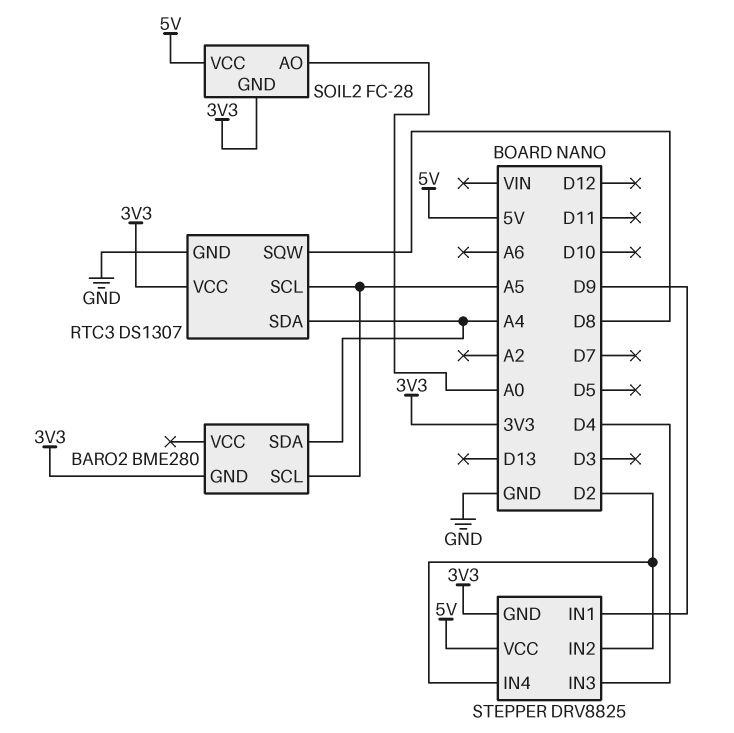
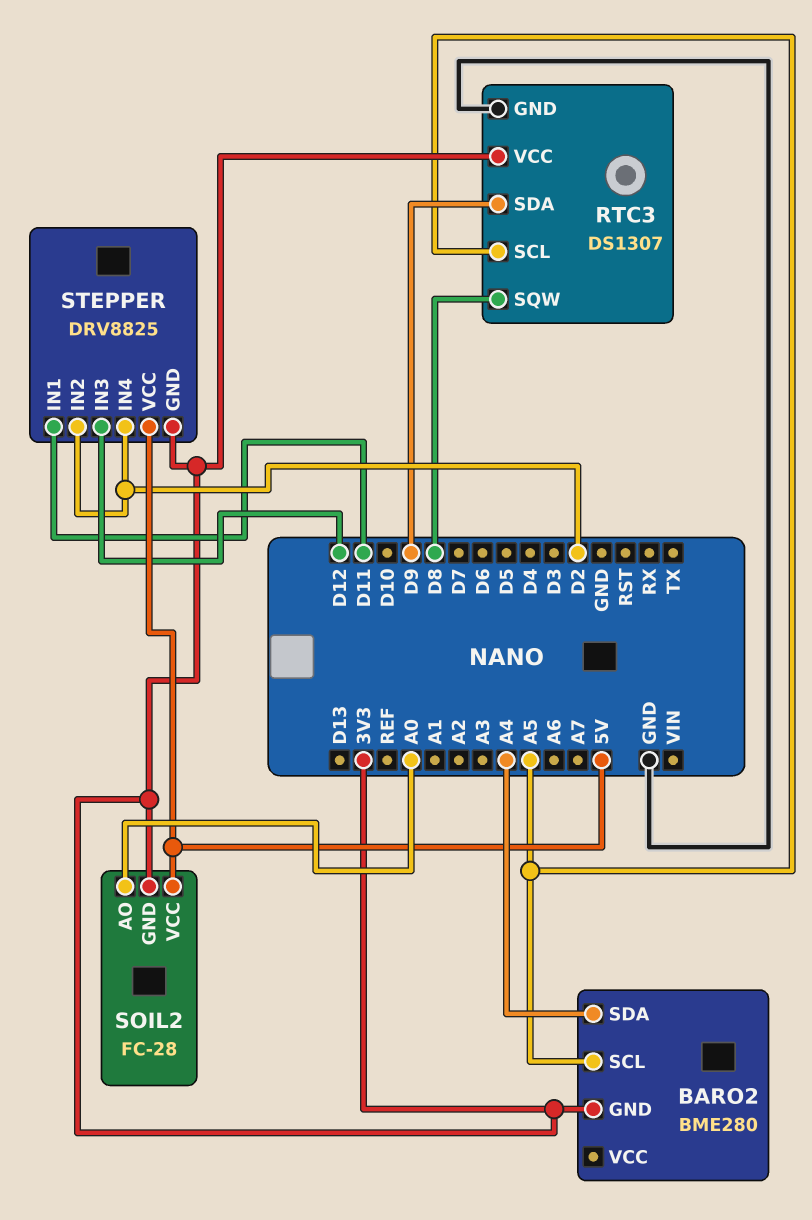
RTC3 pin SDA: A4 -> D9
STEPPER pin IN1: D9 -> D11
STEPPER pin IN3: D4 -> D12

